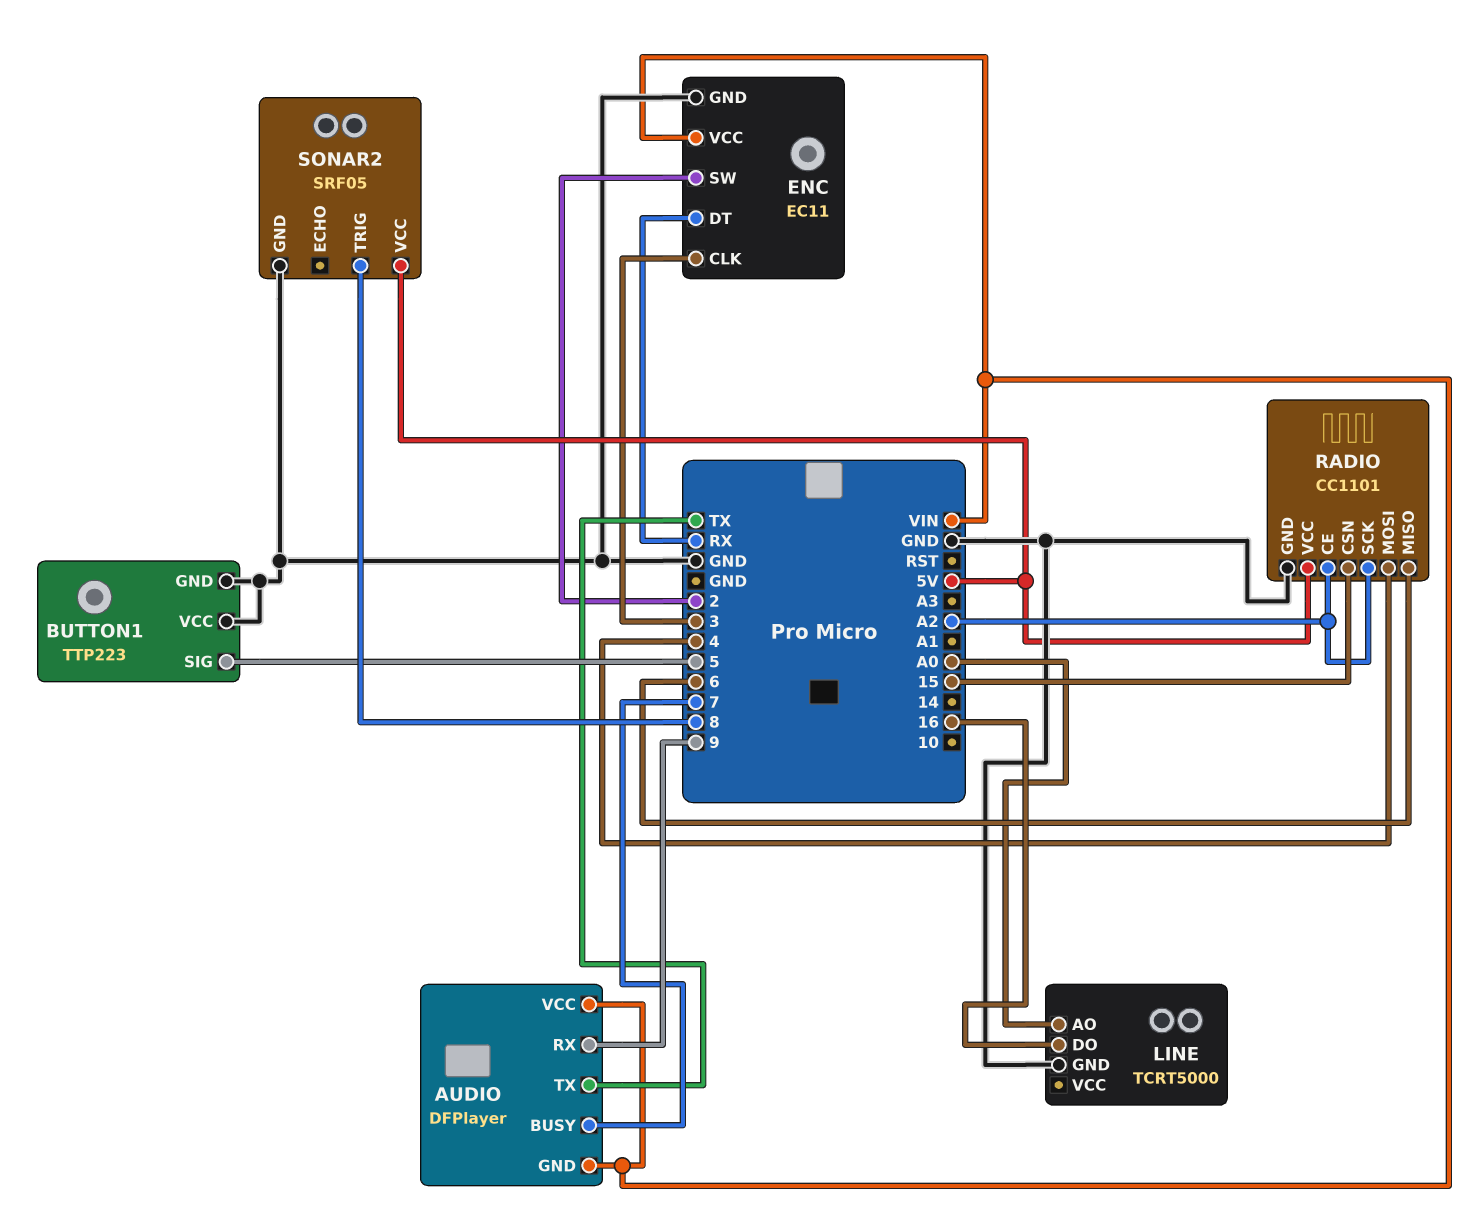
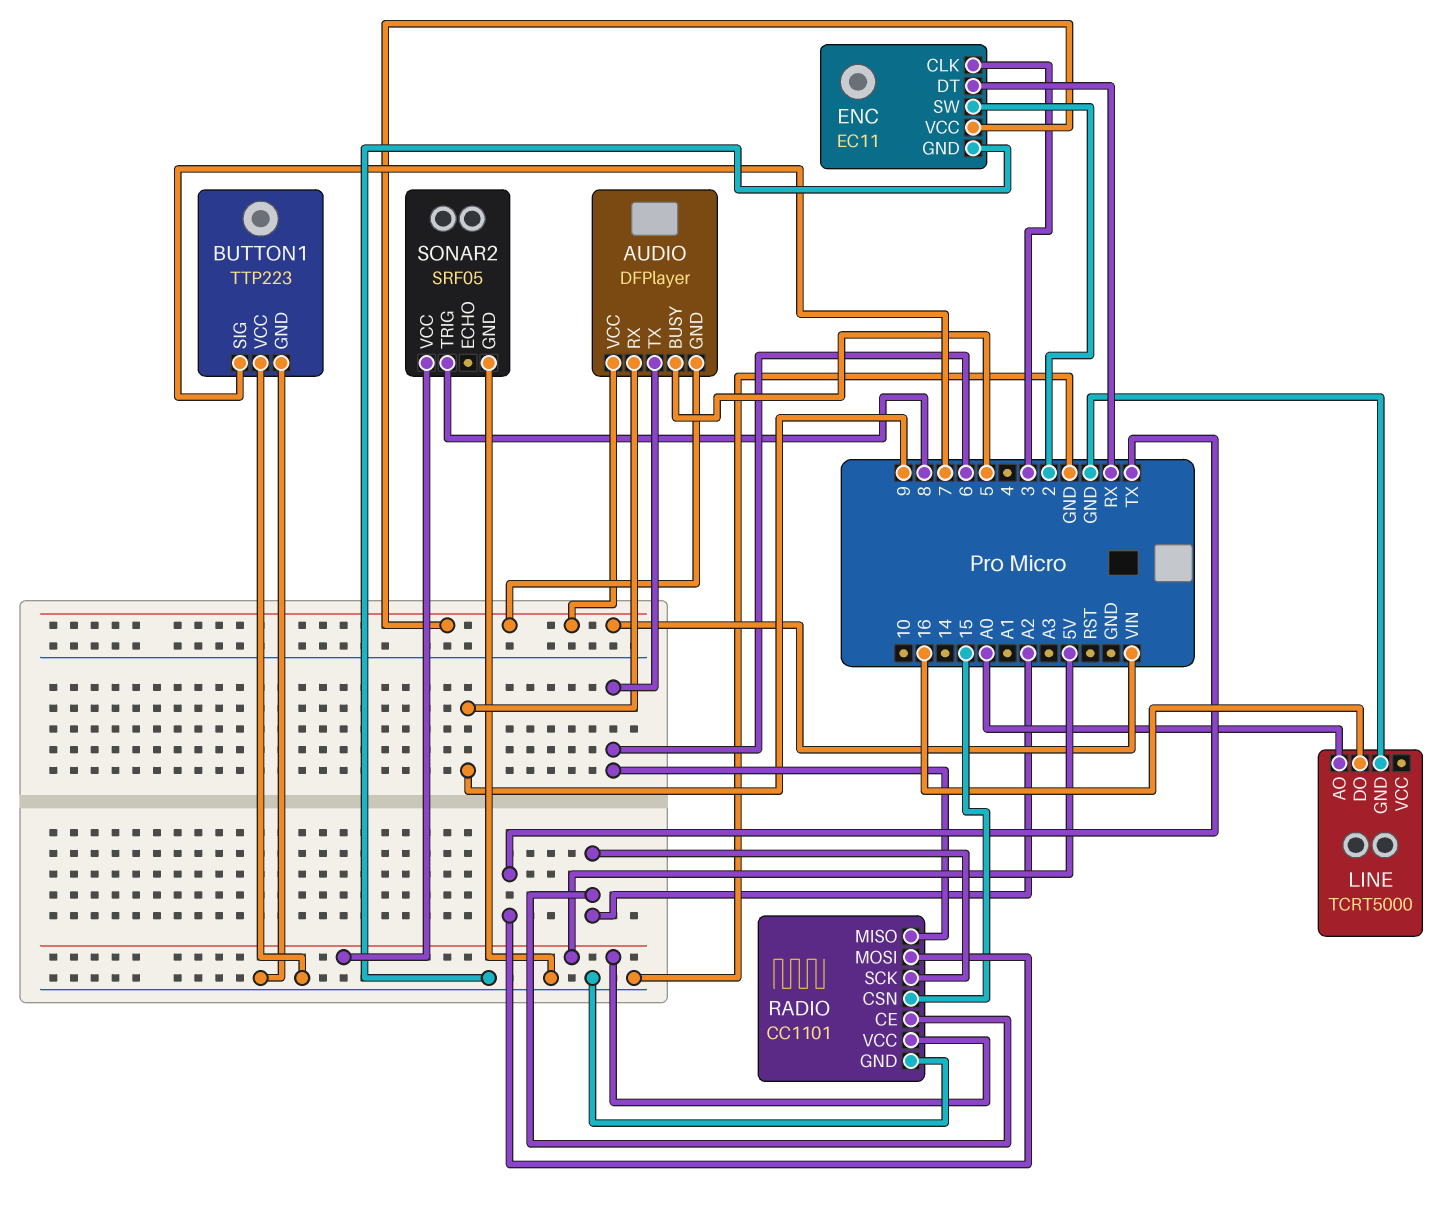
AUDIO pin BUSY: 7 -> 5
AUDIO pin TX: TX -> 6
BUTTON1 pin SIG: 5 -> 7
RADIO pin MOSI: 4 -> TX

